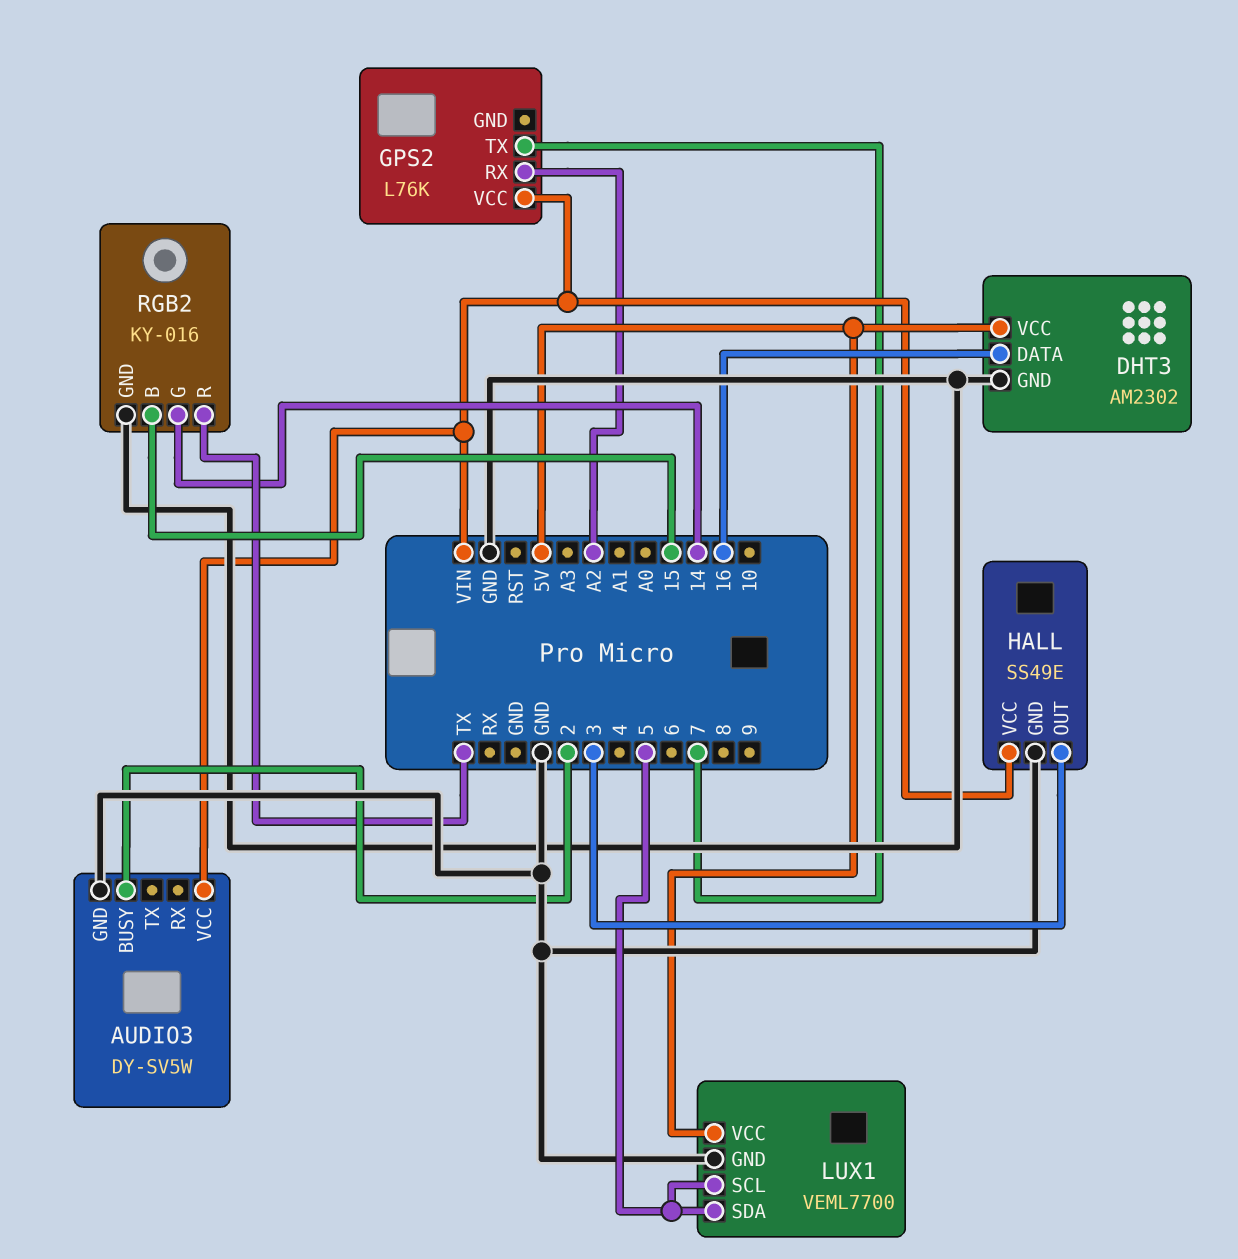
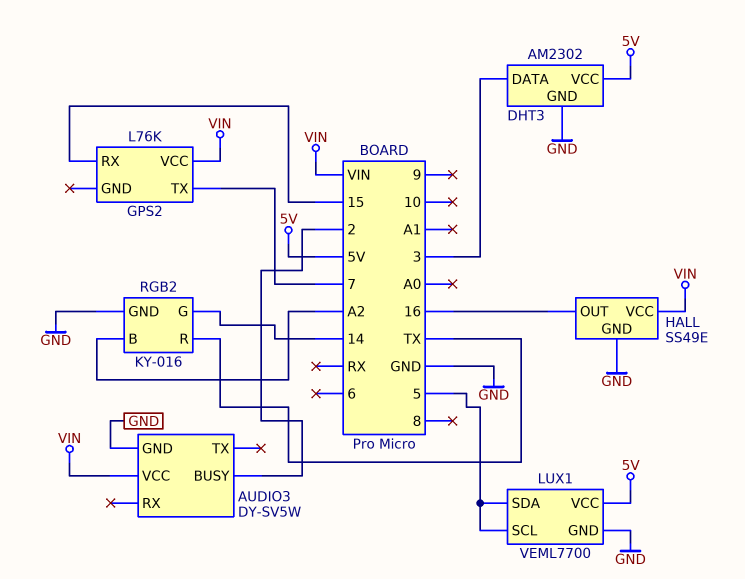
DHT3 pin DATA: 16 -> 3
GPS2 pin RX: A2 -> 15
HALL pin OUT: 3 -> 16
RGB2 pin B: 15 -> A2

